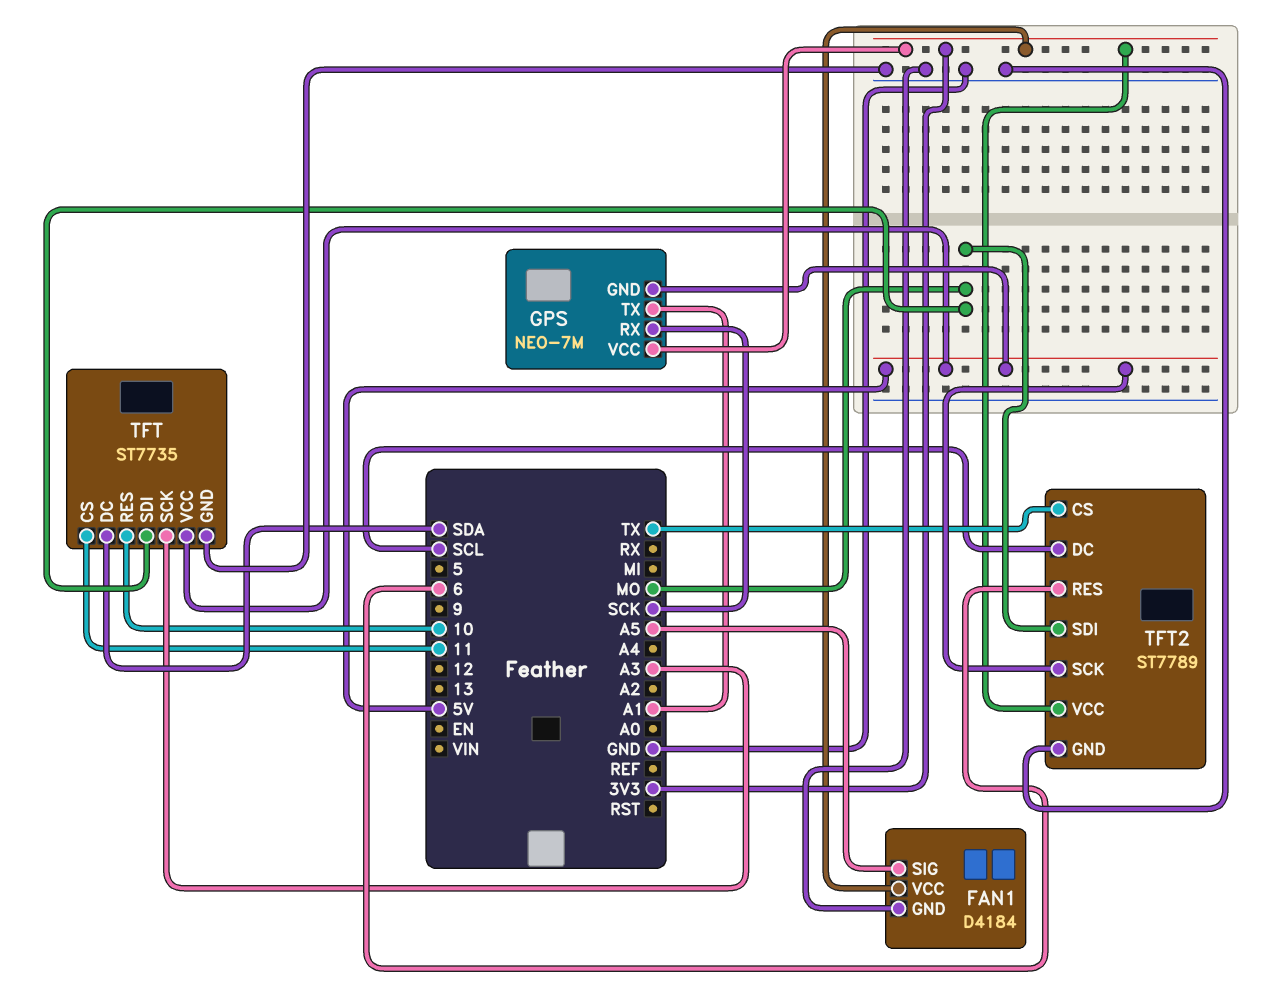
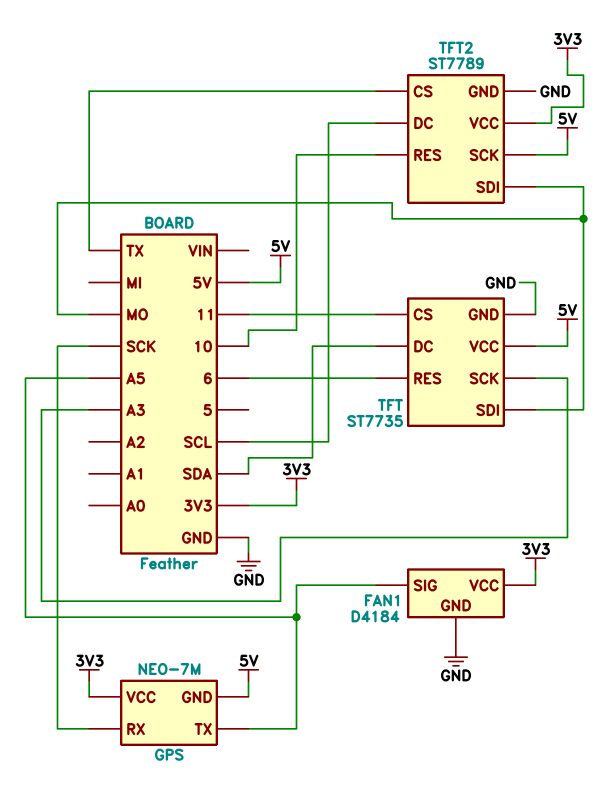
GPS pin TX: A1 -> A5
TFT pin RES: 10 -> 6
TFT2 pin RES: 6 -> 10

